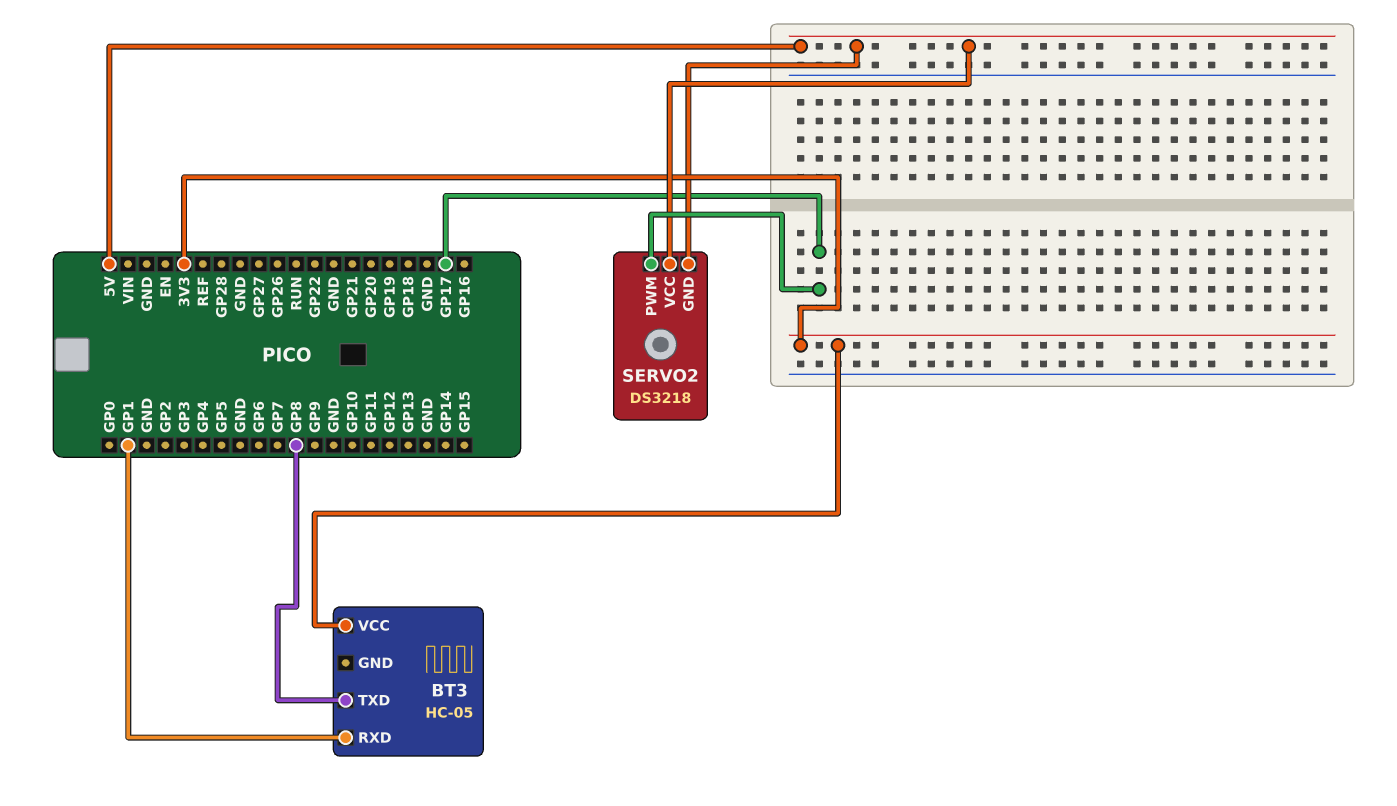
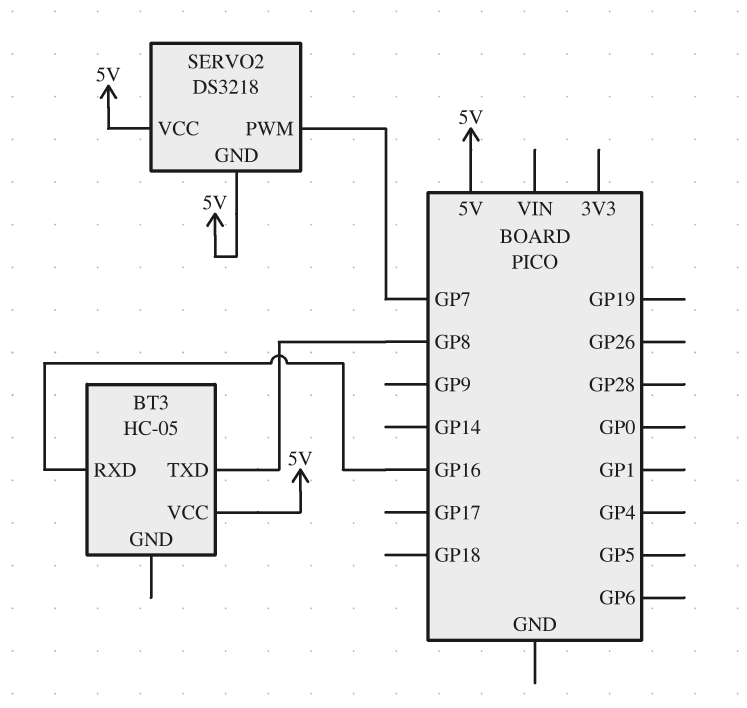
BT3 pin RXD: GP1 -> GP16
BT3 pin VCC: 3V3 -> 5V
SERVO2 pin PWM: GP17 -> GP7

